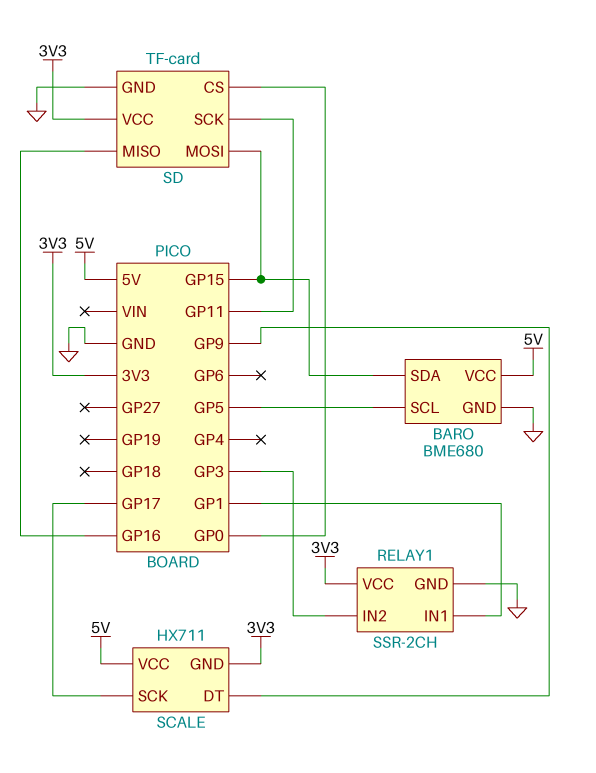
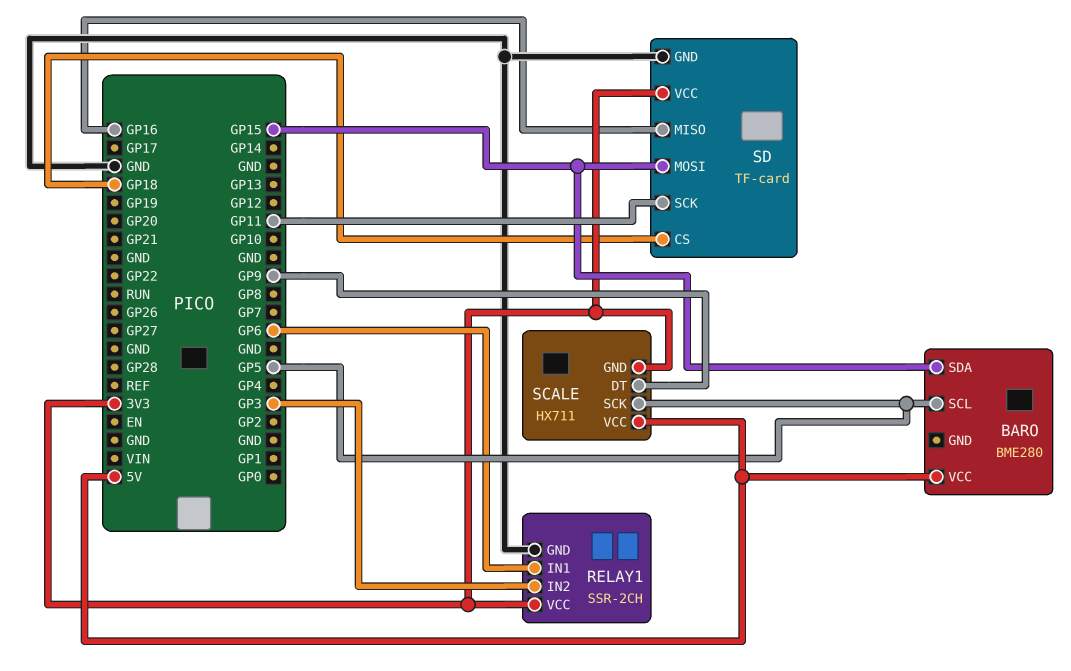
BARO: BME680 -> BME280
BARO pin GND: GND -> none
RELAY1 pin IN1: GP1 -> GP6
SCALE pin SCK: GP17 -> GP5
SD pin CS: GP0 -> GP18

